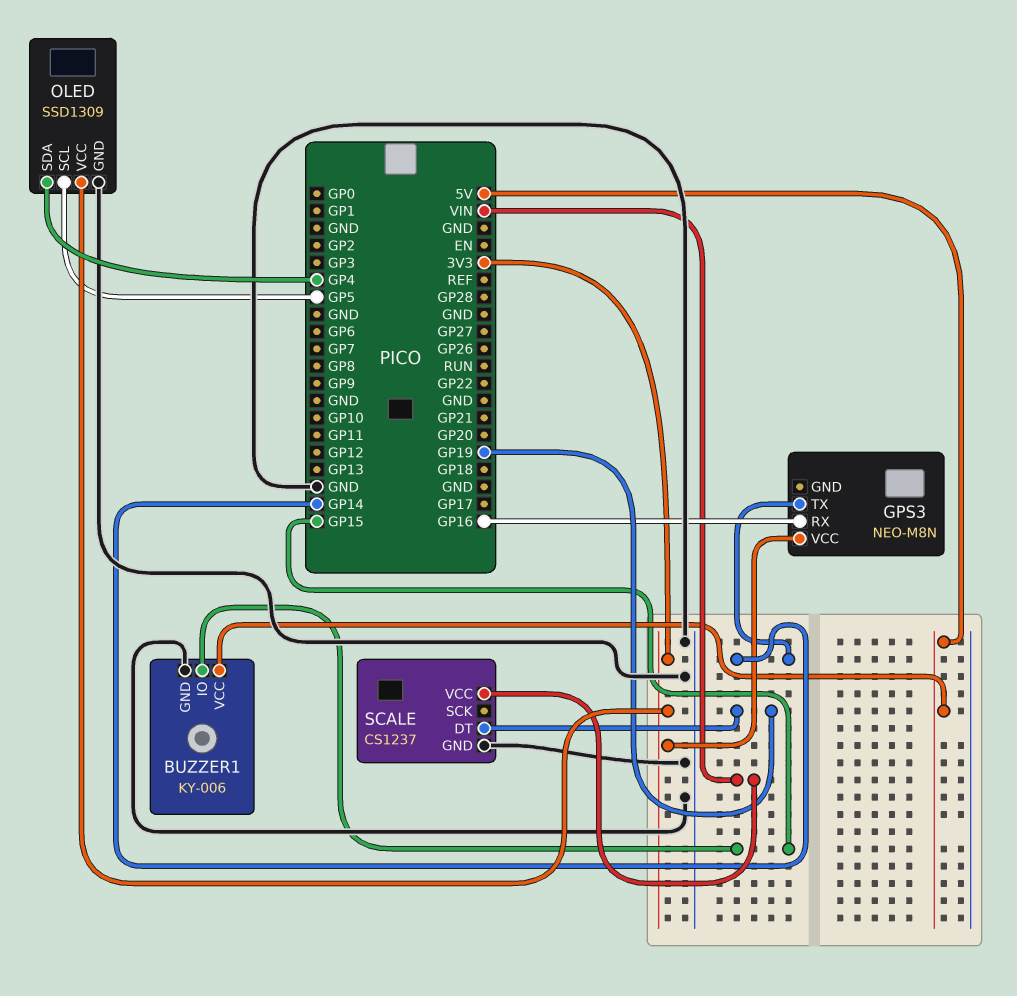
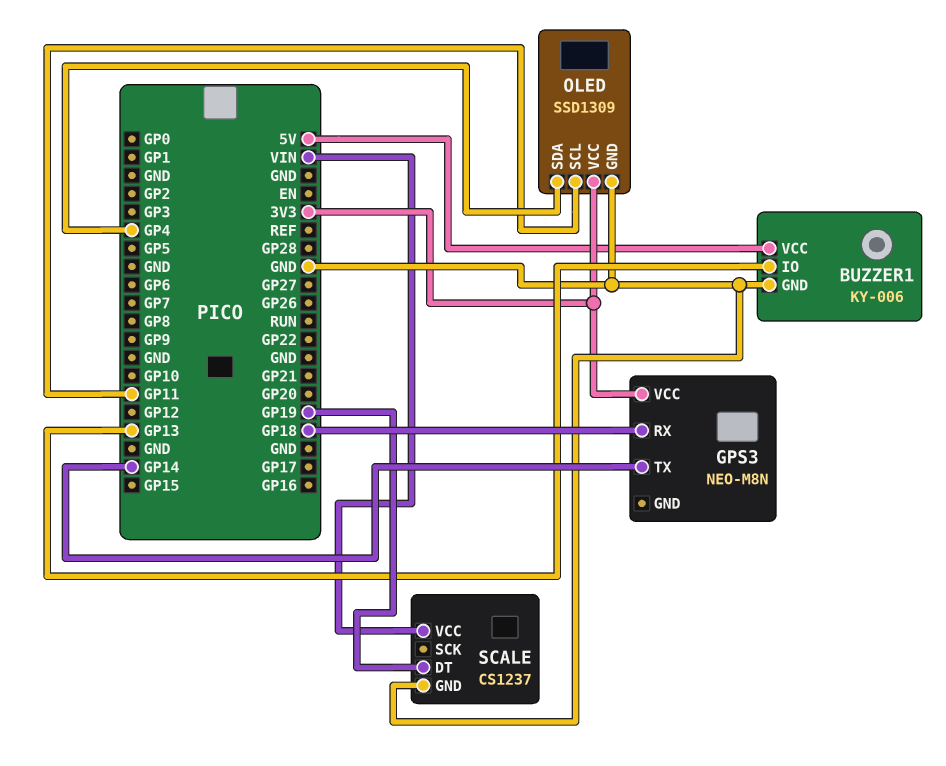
BUZZER1 pin IO: GP15 -> GP13
GPS3 pin RX: GP16 -> GP18
OLED pin SCL: GP5 -> GP11

